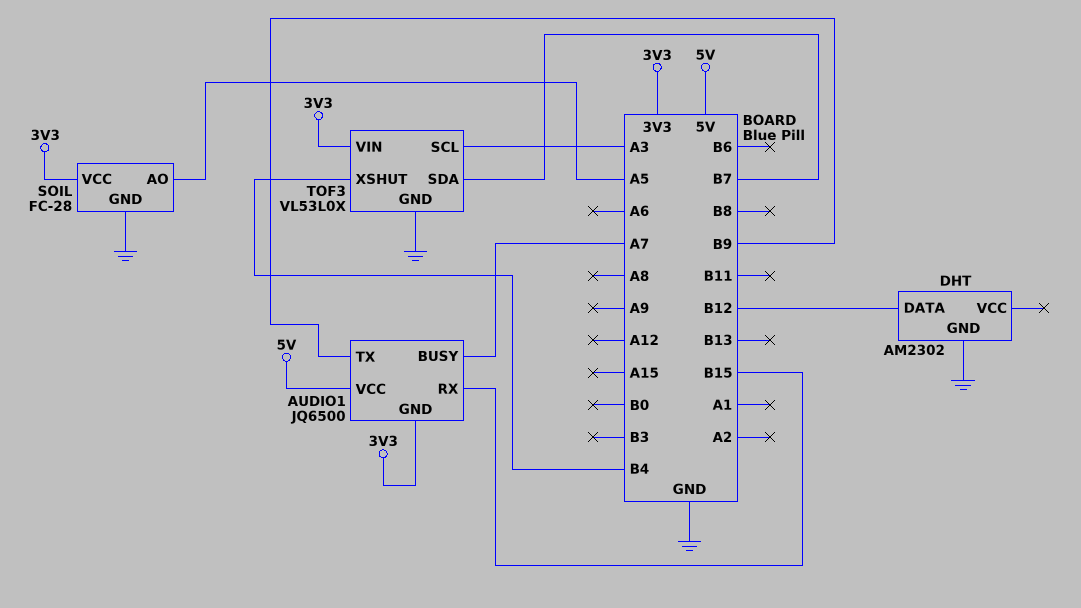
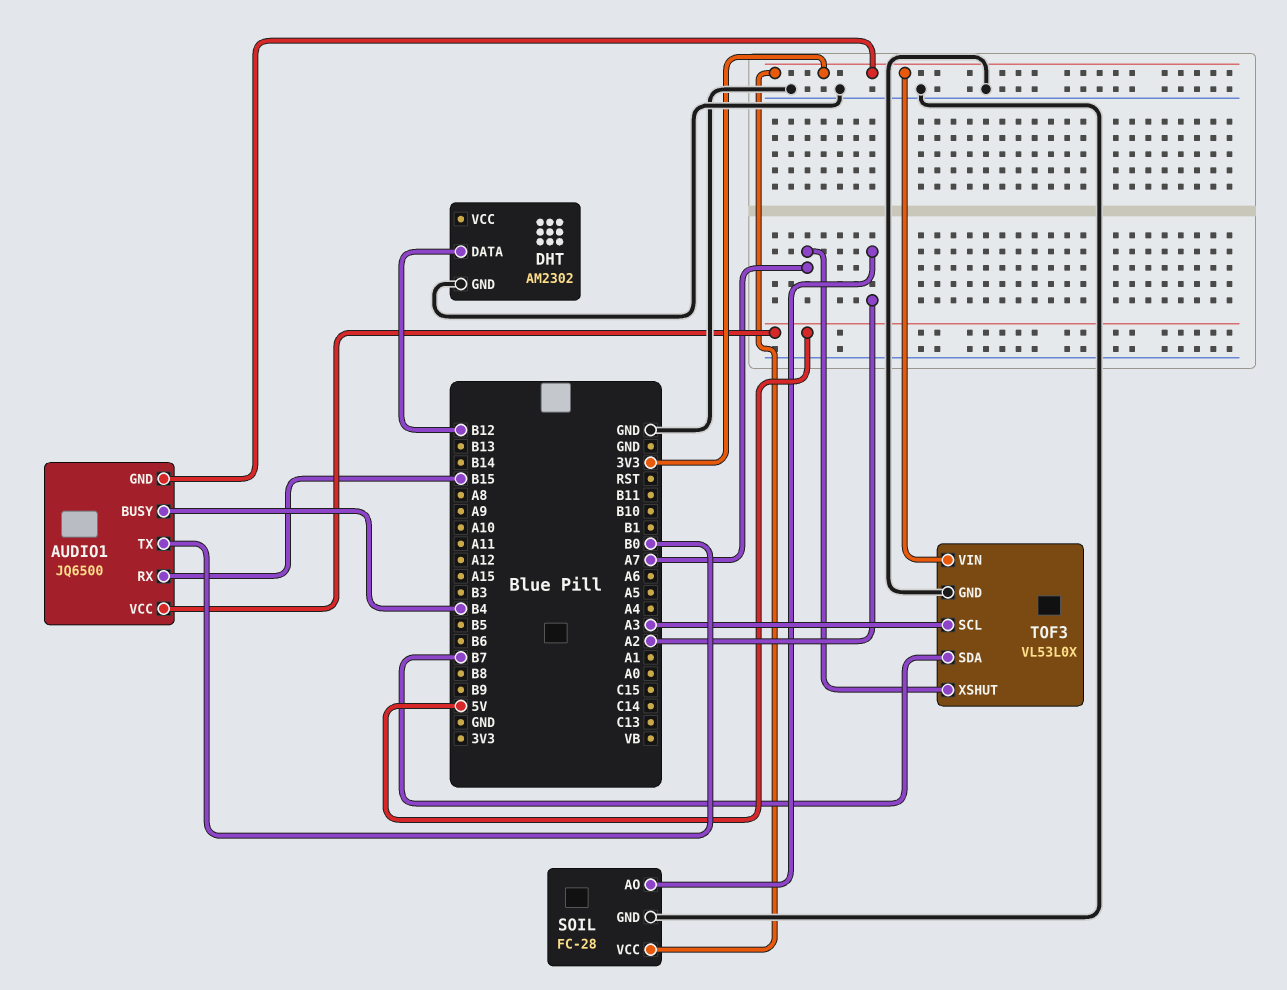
AUDIO1 pin BUSY: A7 -> B4
AUDIO1 pin TX: B9 -> B0
SOIL pin AO: A5 -> A2
TOF3 pin XSHUT: B4 -> A7

